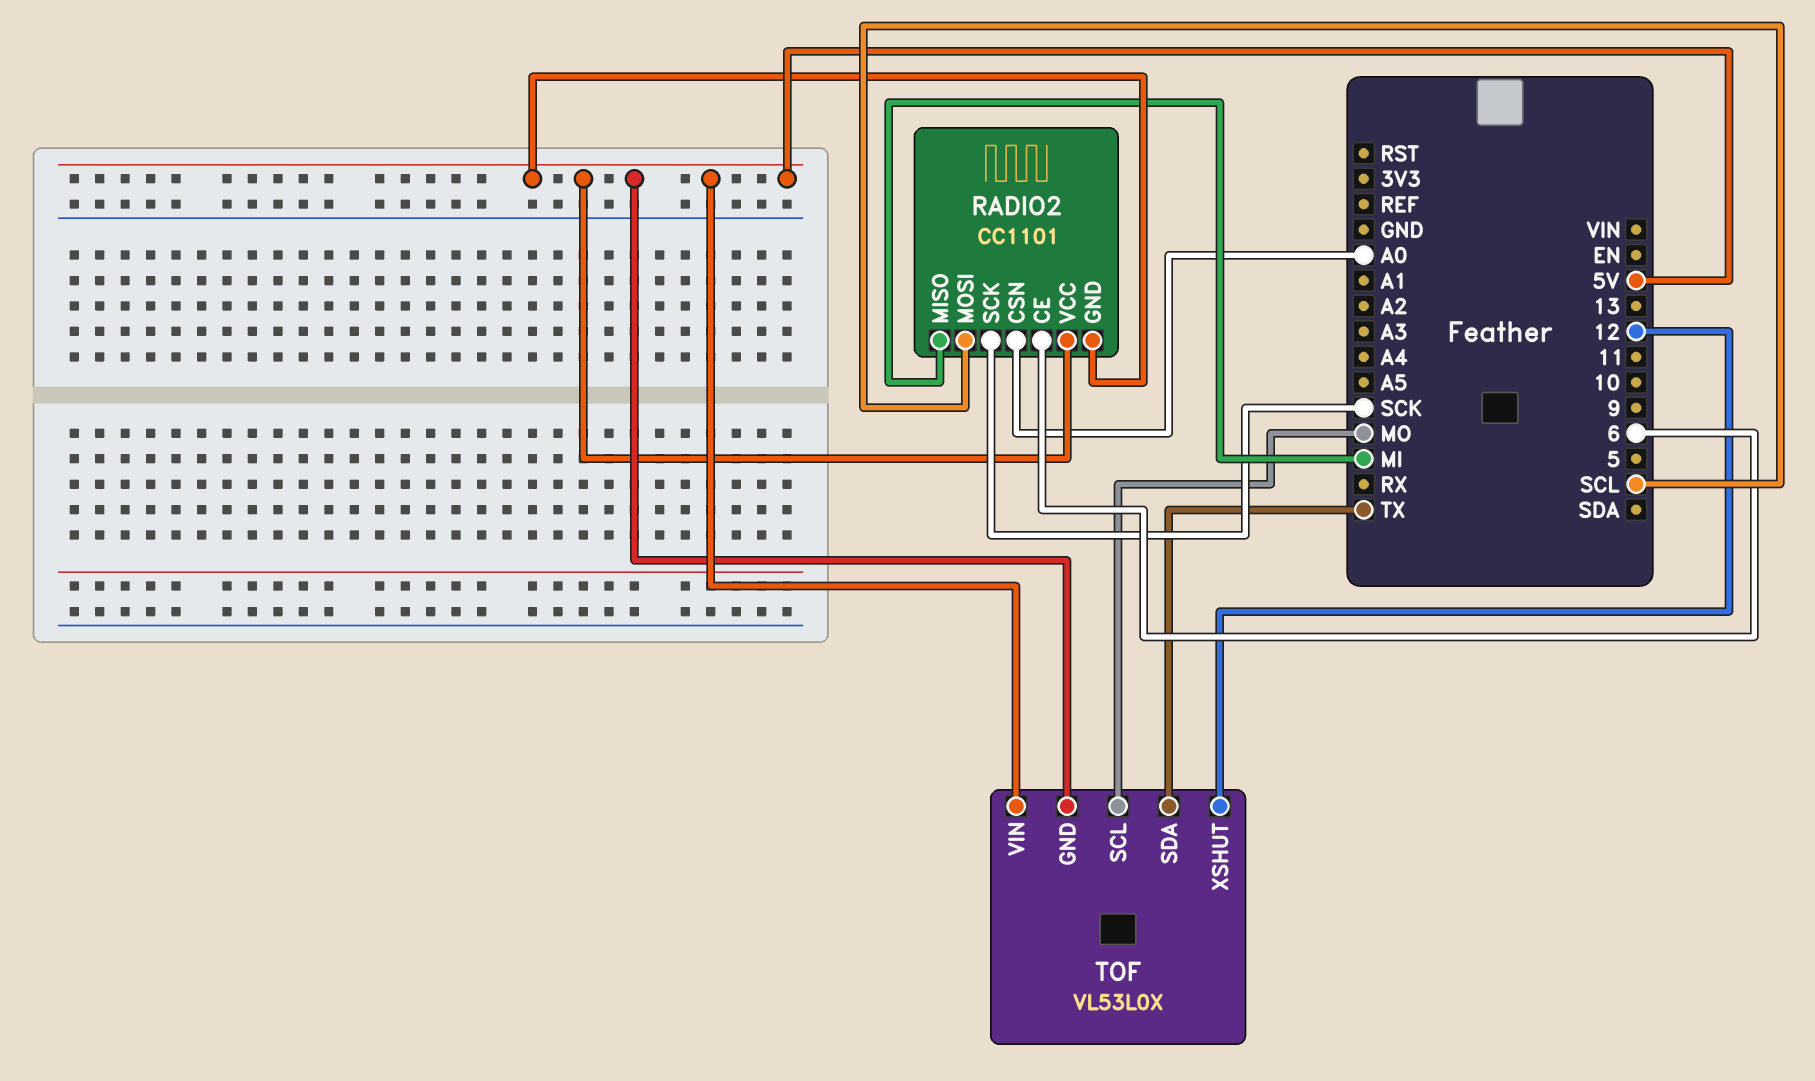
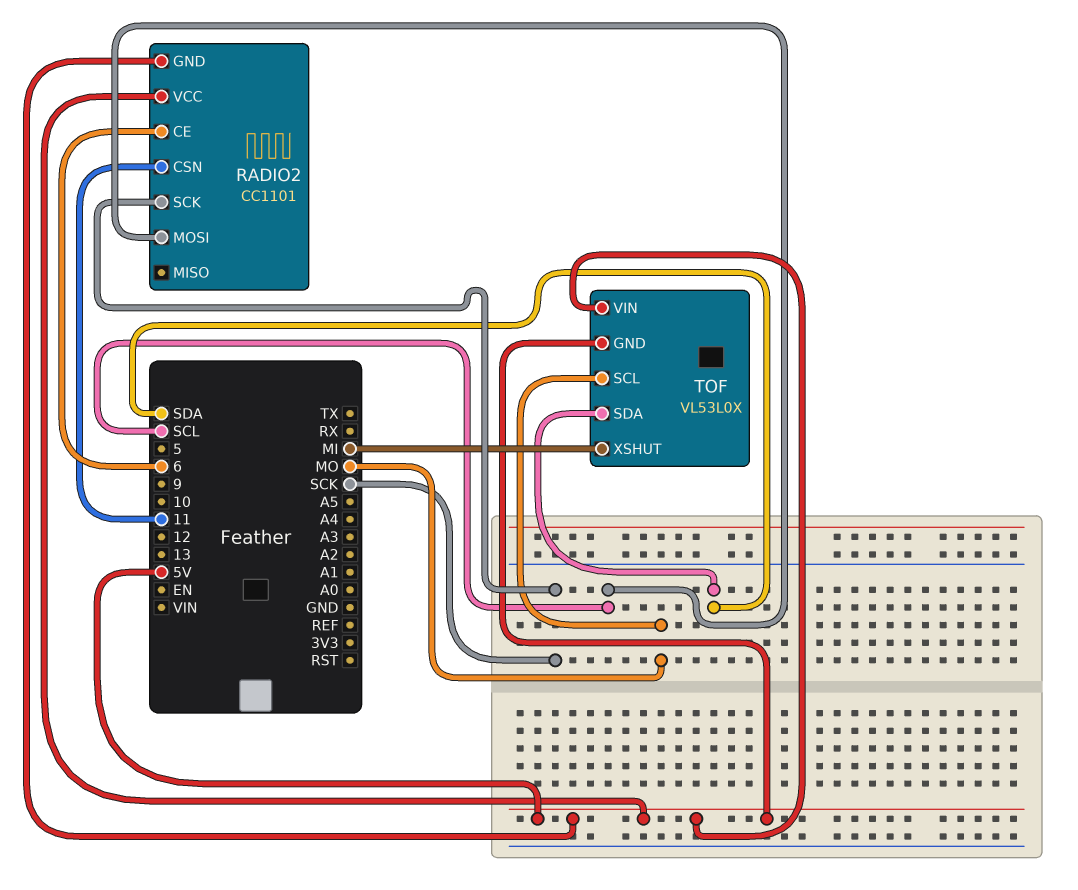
RADIO2 pin CSN: A0 -> 11
RADIO2 pin MISO: MI -> none
TOF pin SDA: TX -> SDA
TOF pin XSHUT: 12 -> MI

